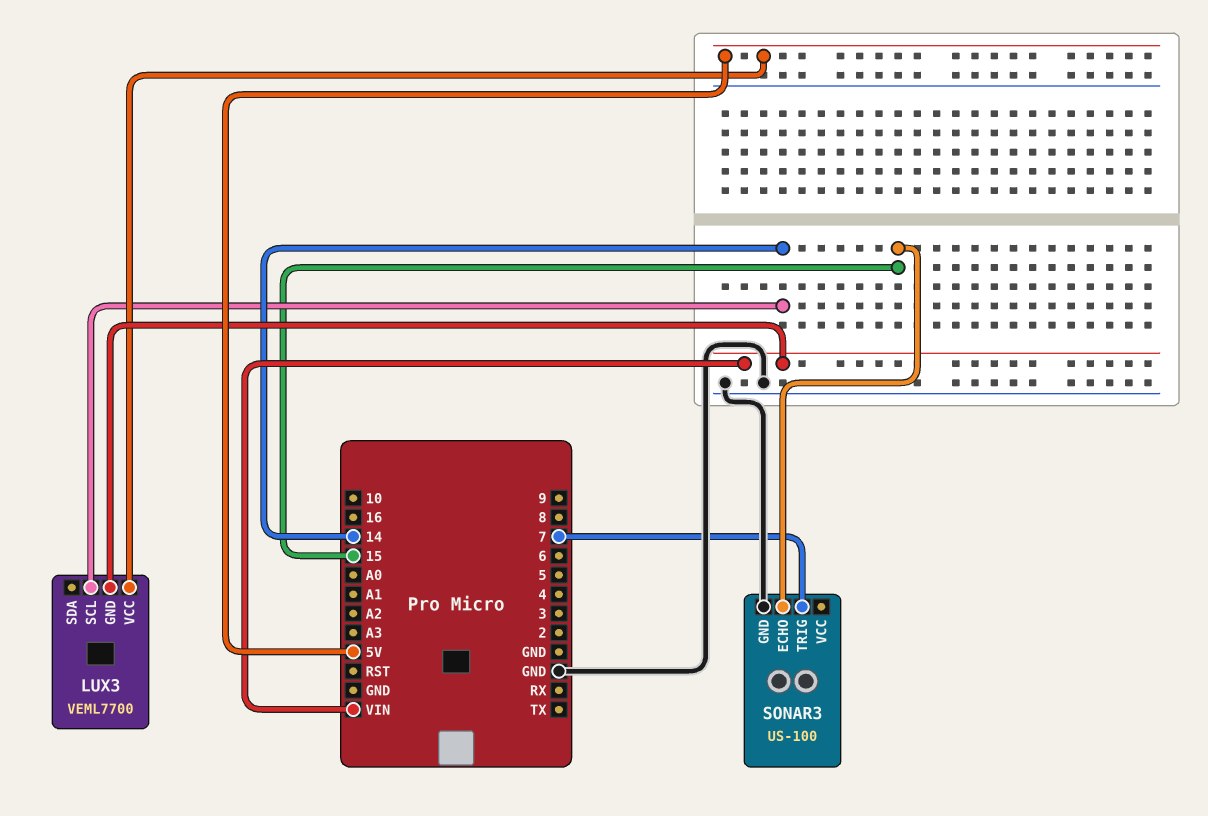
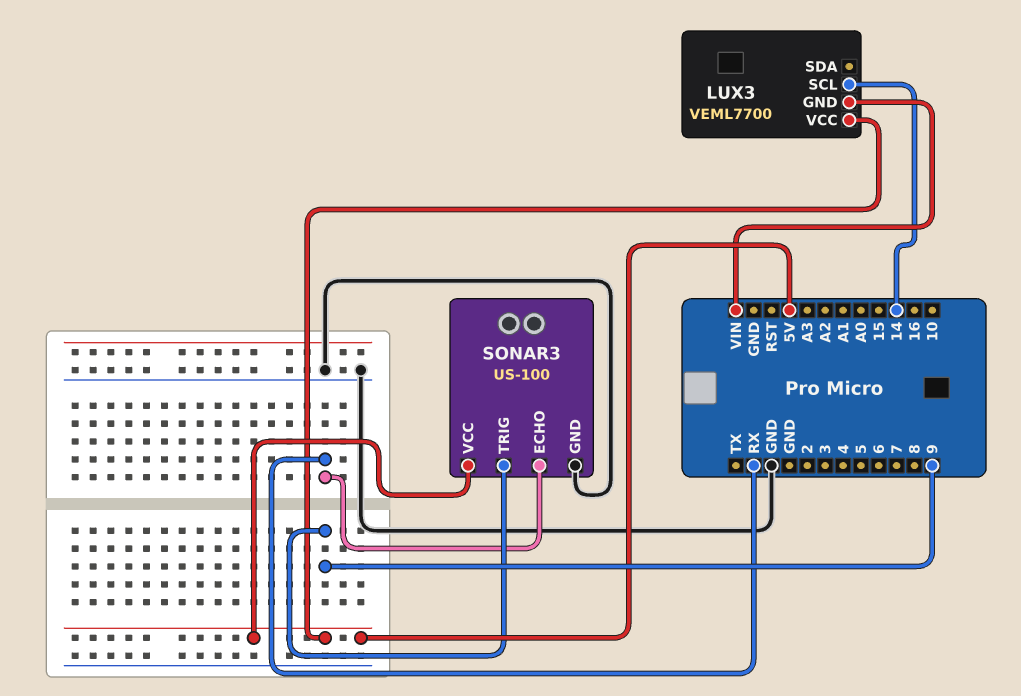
SONAR3 pin ECHO: 15 -> RX
SONAR3 pin TRIG: 7 -> 9
SONAR3 pin VCC: none -> 5V

